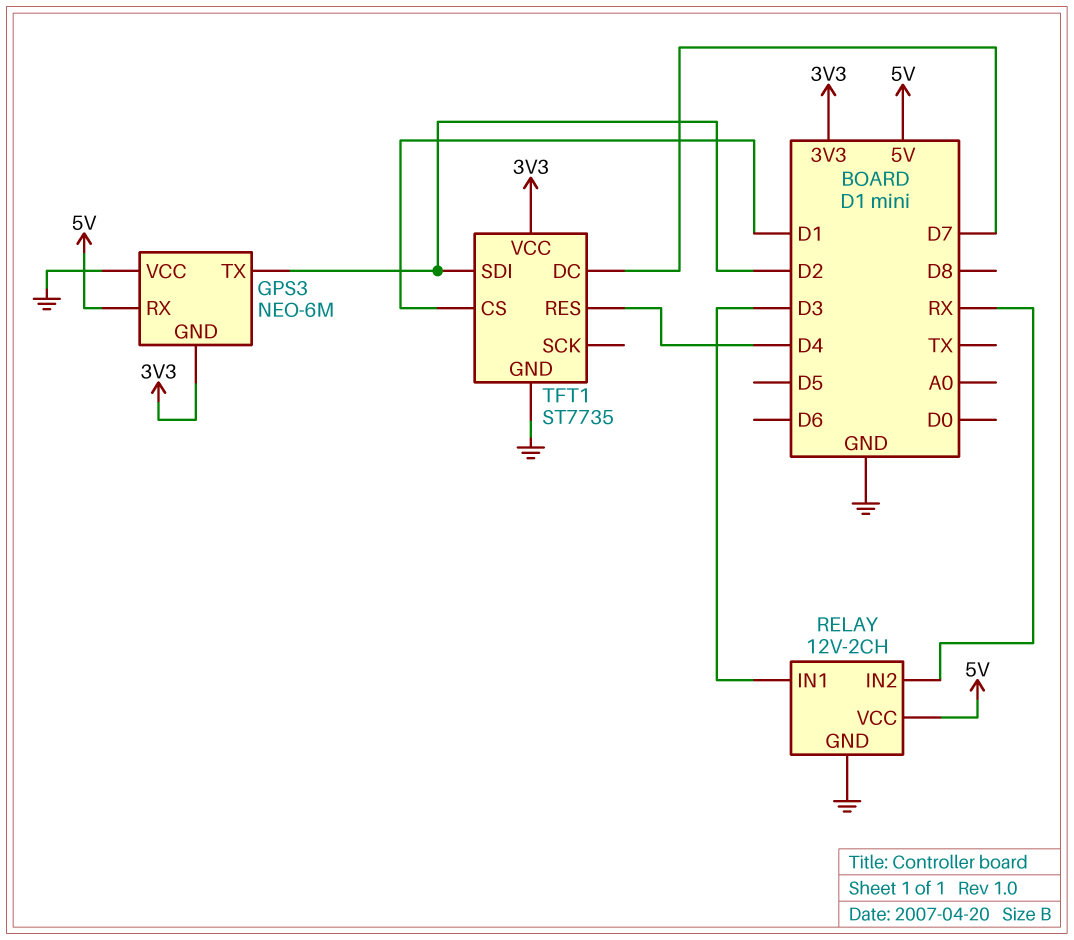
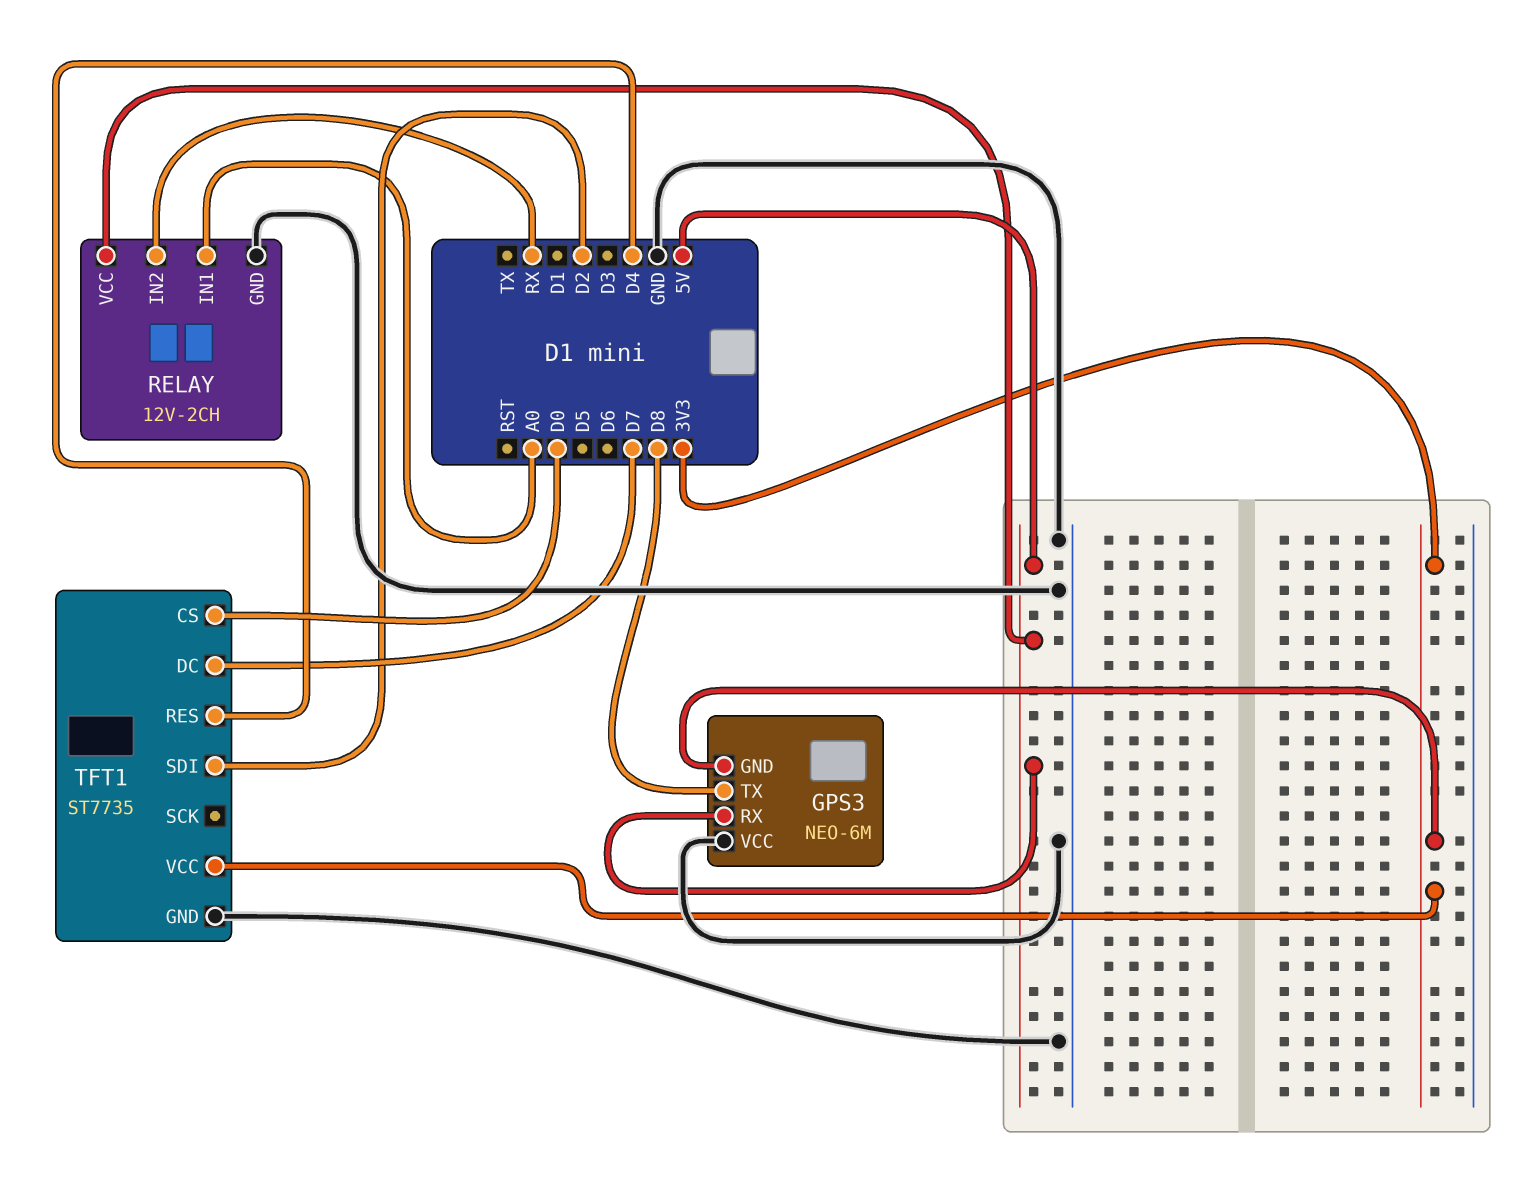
GPS3 pin TX: D2 -> D8
RELAY pin IN1: D3 -> A0
TFT1 pin CS: D1 -> D0

